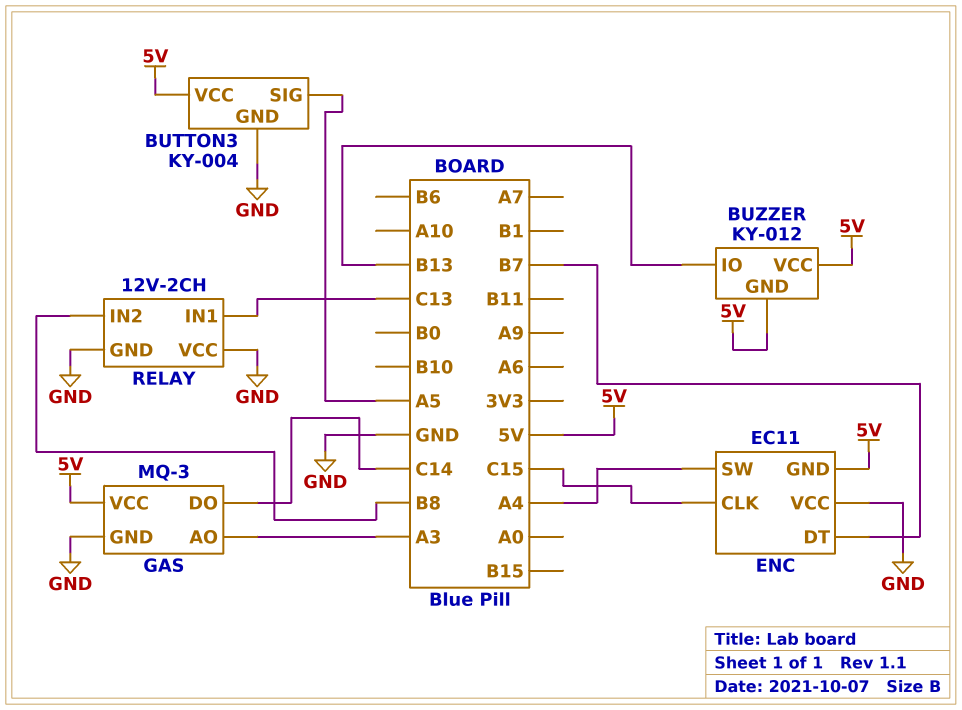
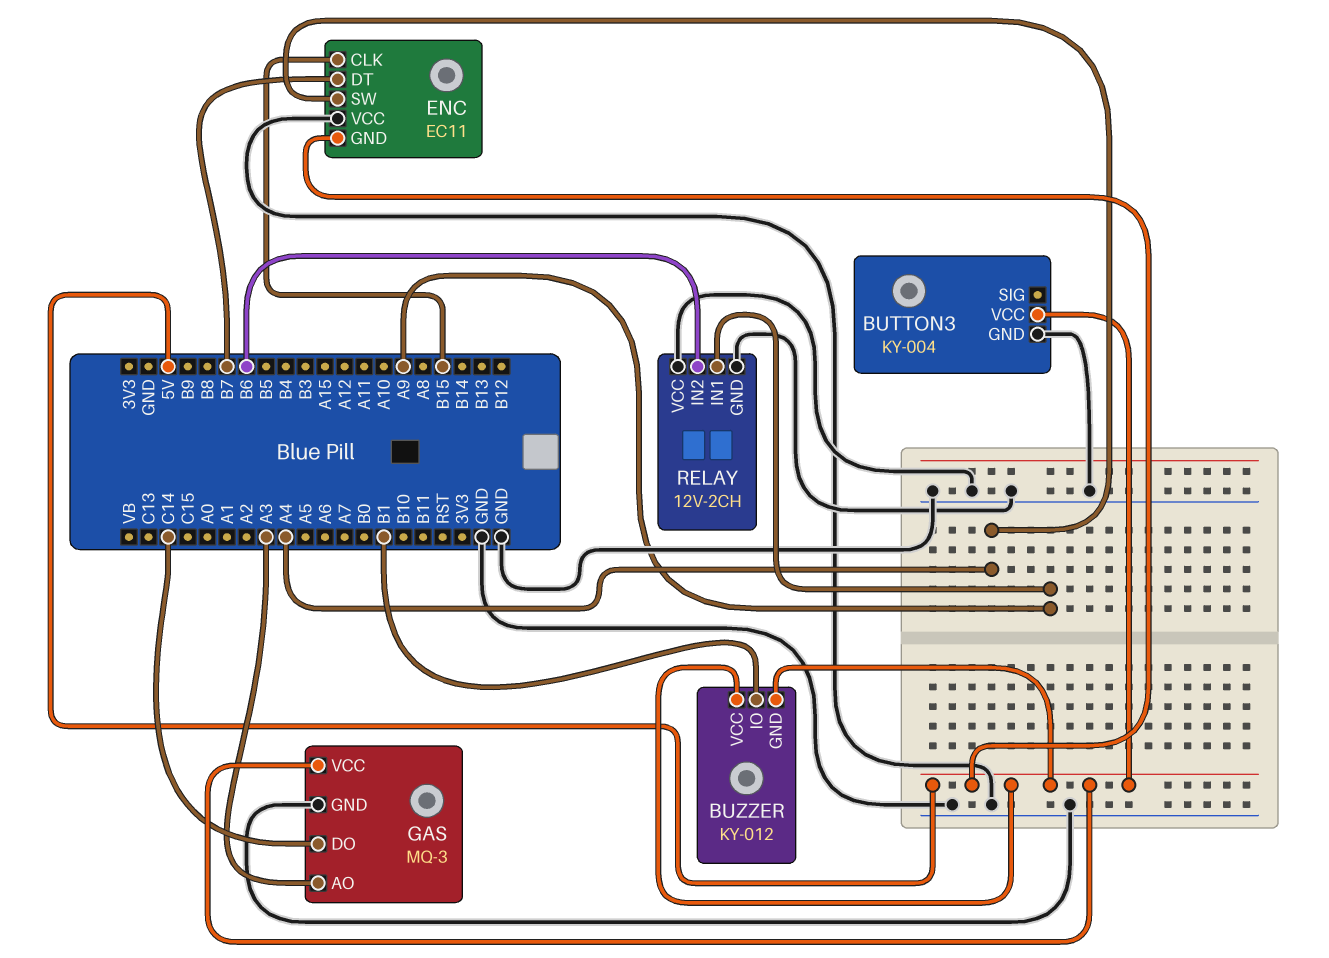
BUTTON3 pin SIG: A5 -> none
BUZZER pin IO: B13 -> B1
ENC pin CLK: C15 -> B15
RELAY pin IN1: C13 -> A9
RELAY pin IN2: B8 -> B6

